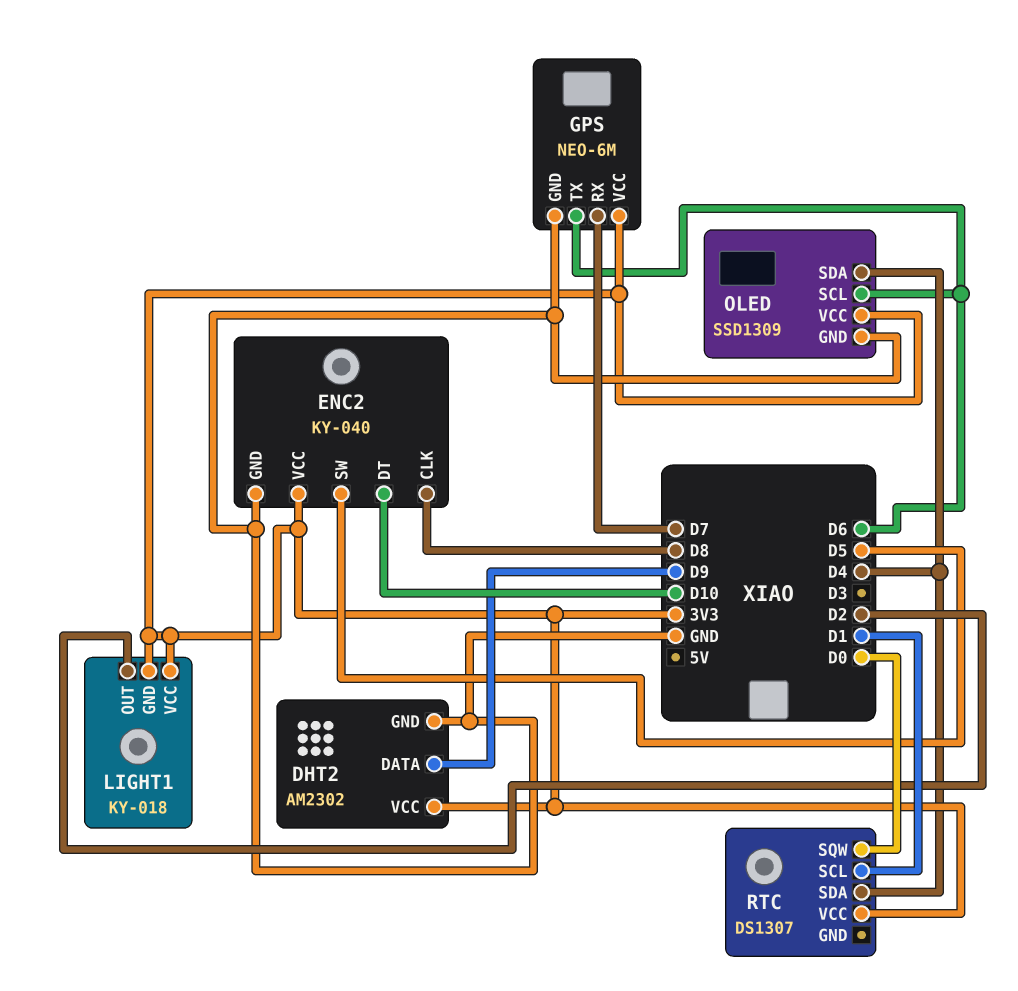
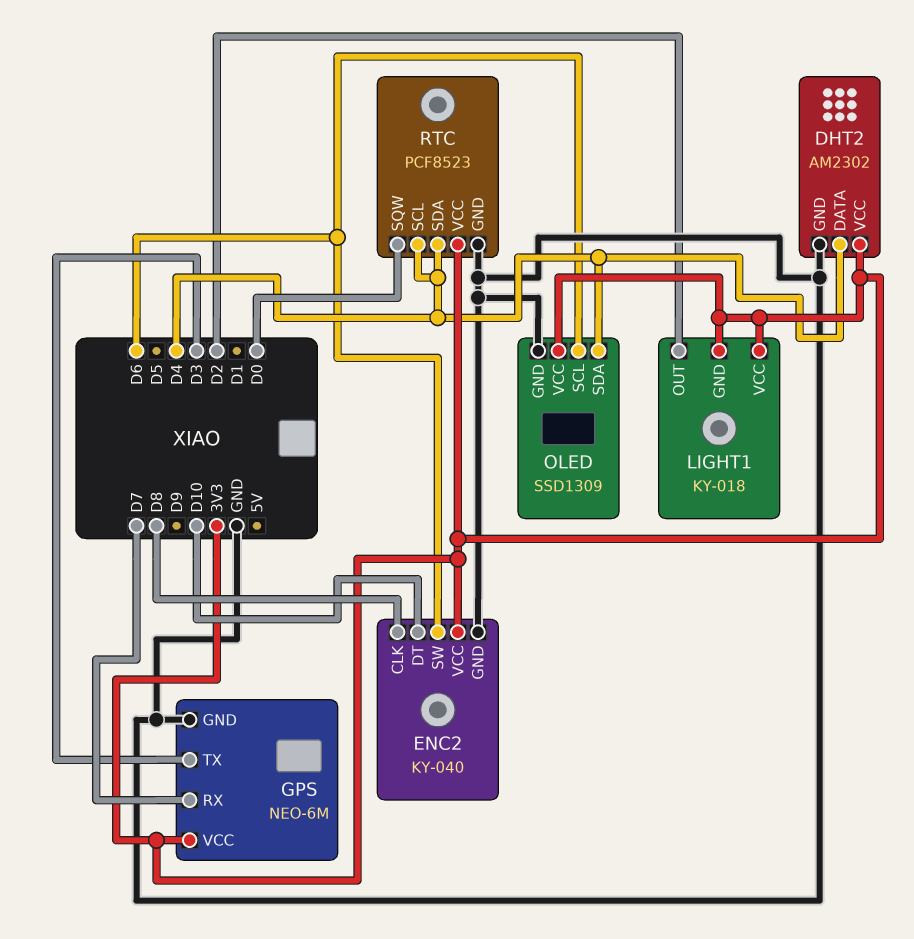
DHT2 pin DATA: D9 -> D4
ENC2 pin SW: D5 -> D6
GPS pin TX: D6 -> D3
RTC: DS1307 -> PCF8523
RTC pin GND: none -> GND
RTC pin SCL: D1 -> D4

